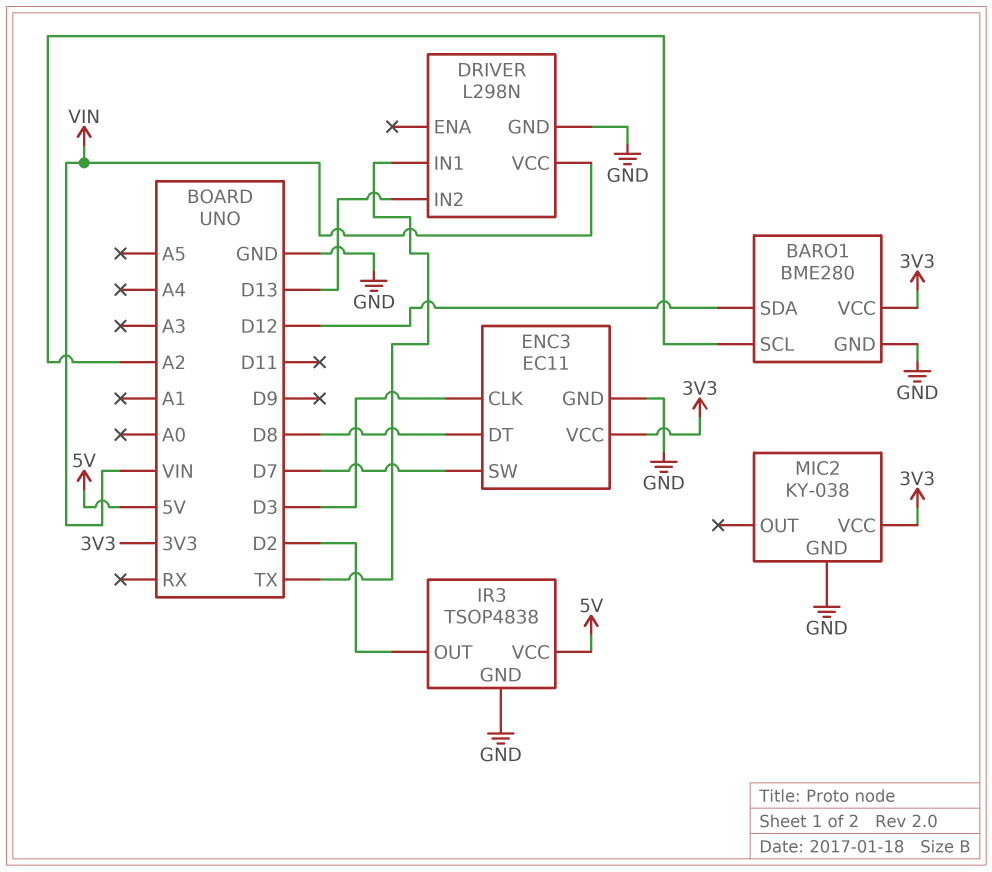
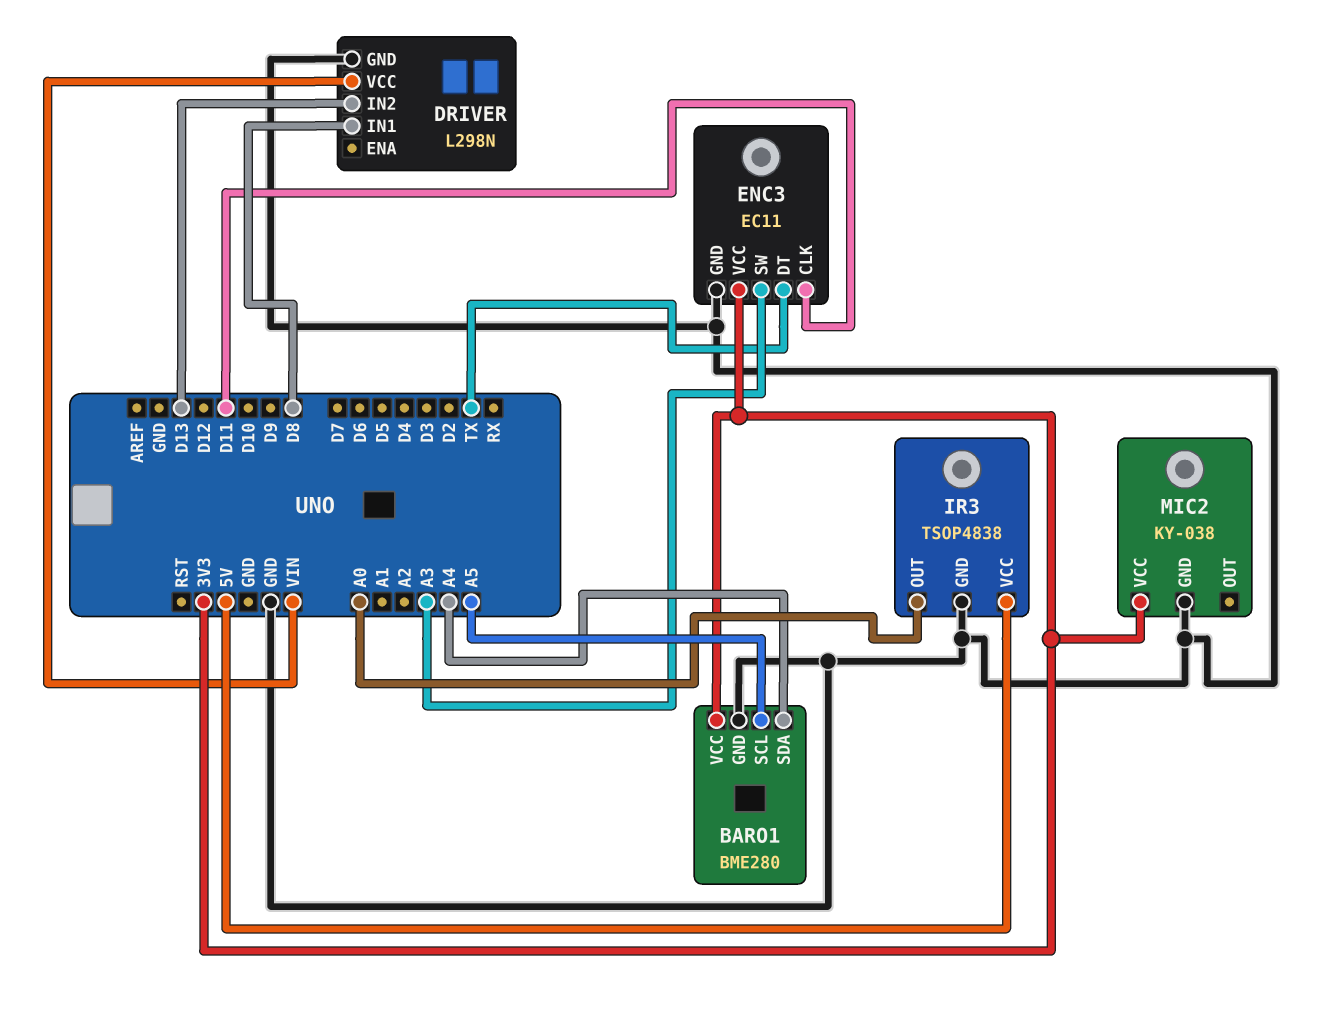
BARO1 pin SCL: A2 -> A5
BARO1 pin SDA: D12 -> A4
DRIVER pin IN1: TX -> D8
ENC3 pin CLK: D3 -> D11
ENC3 pin DT: D8 -> TX
ENC3 pin SW: D7 -> A3
IR3 pin OUT: D2 -> A0

